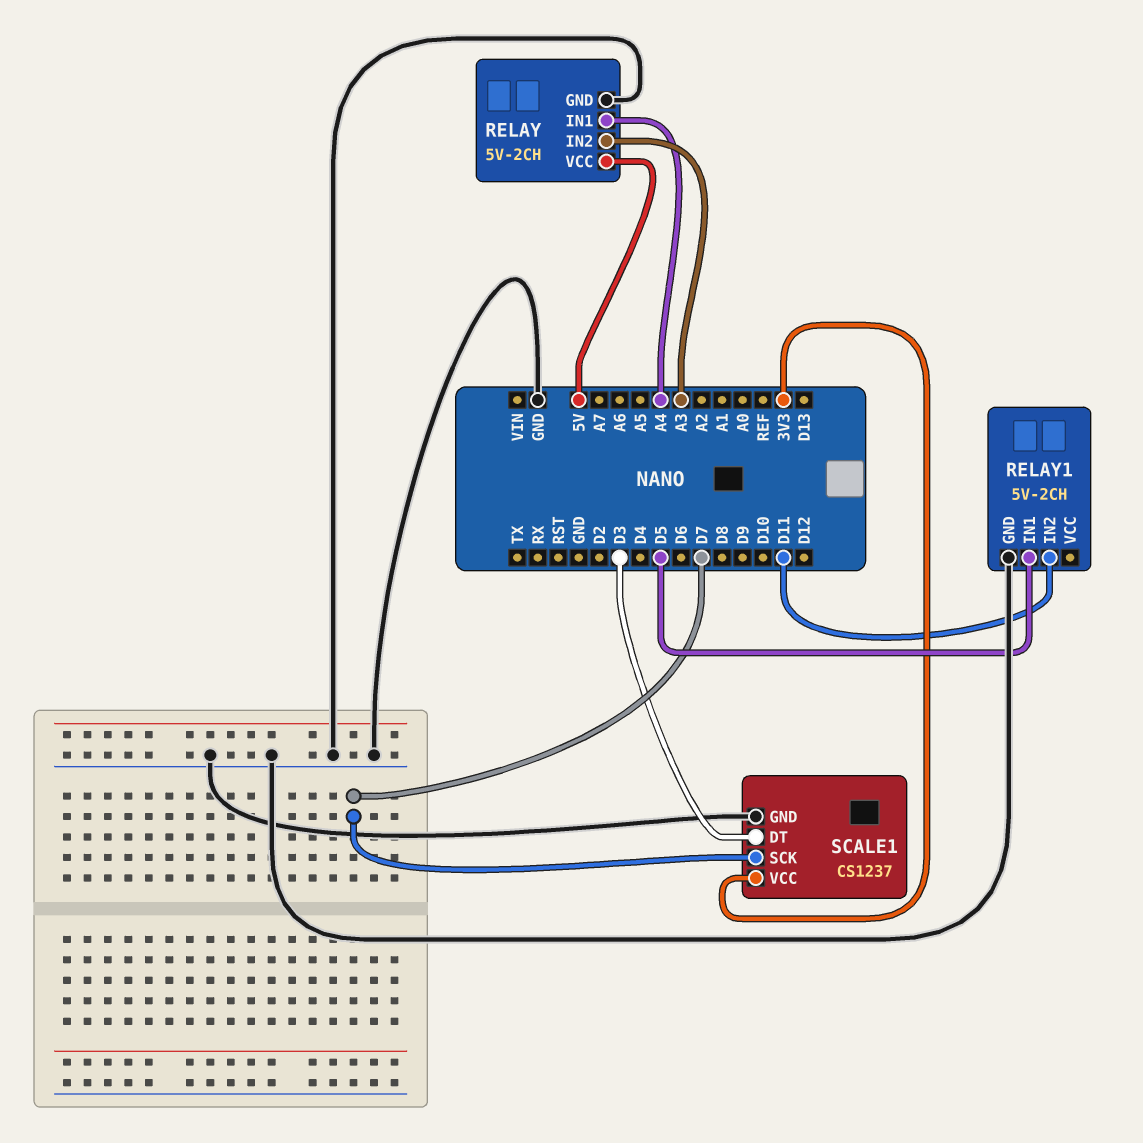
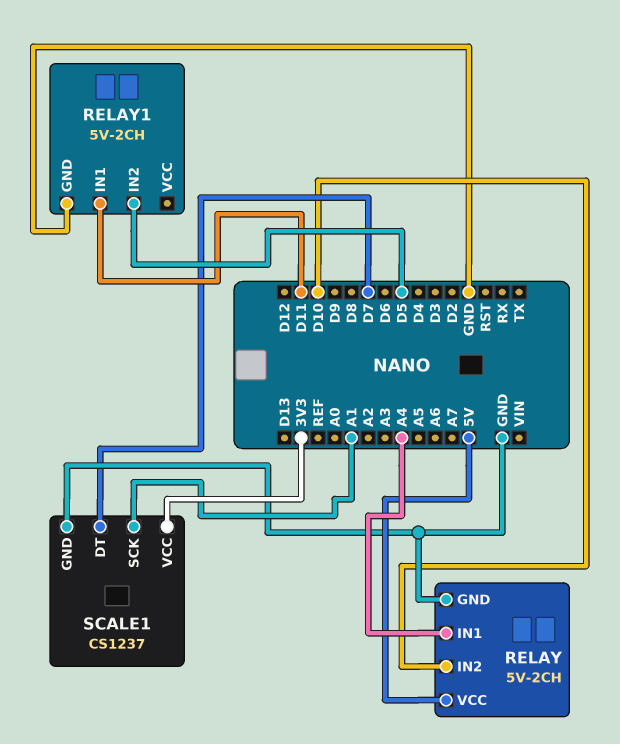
RELAY pin IN2: A3 -> D10
RELAY1 pin IN1: D5 -> D11
RELAY1 pin IN2: D11 -> D5
SCALE1 pin DT: D3 -> D7
SCALE1 pin SCK: D7 -> A1

